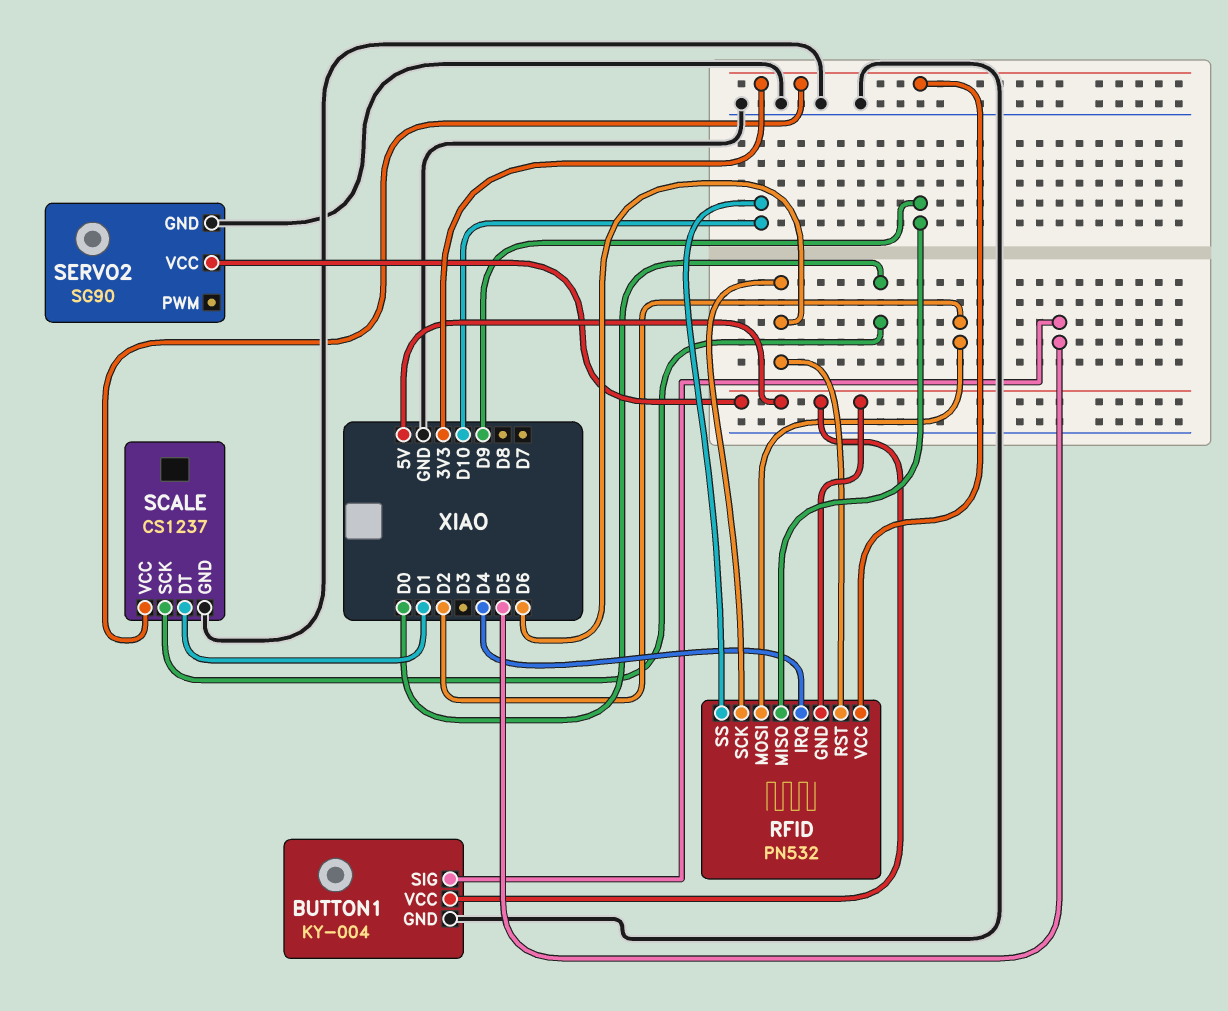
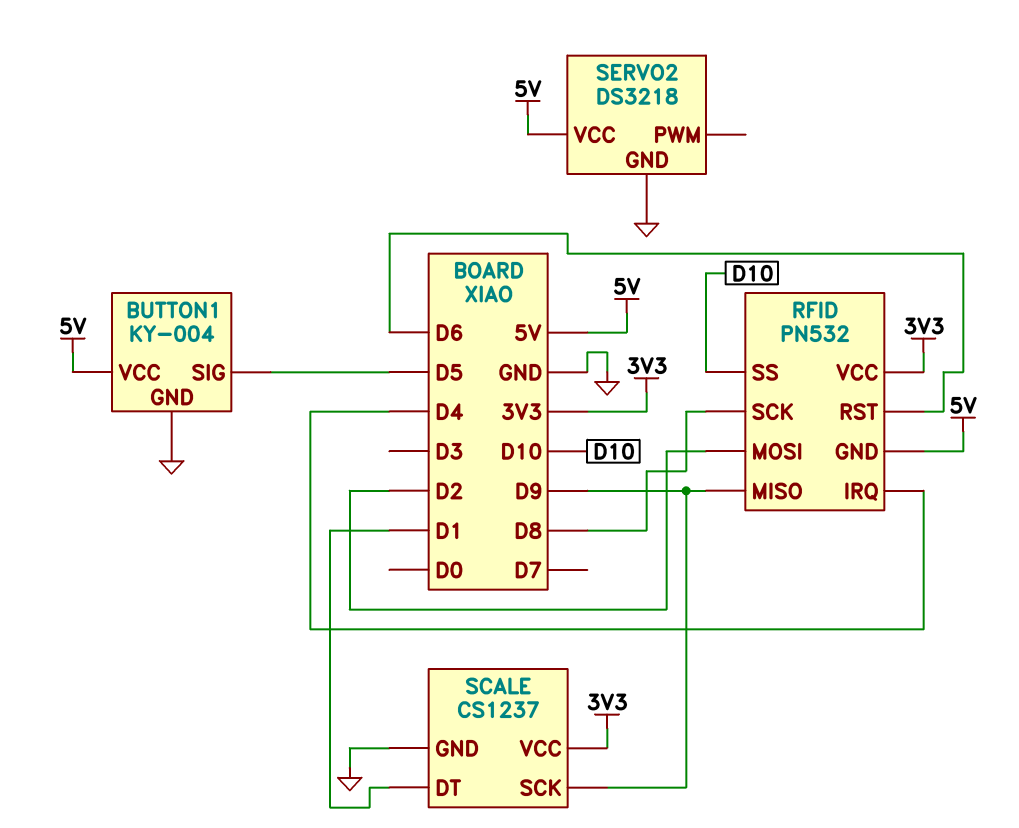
RFID pin SCK: D6 -> D8
SCALE pin SCK: D0 -> D9
SERVO2: SG90 -> DS3218

